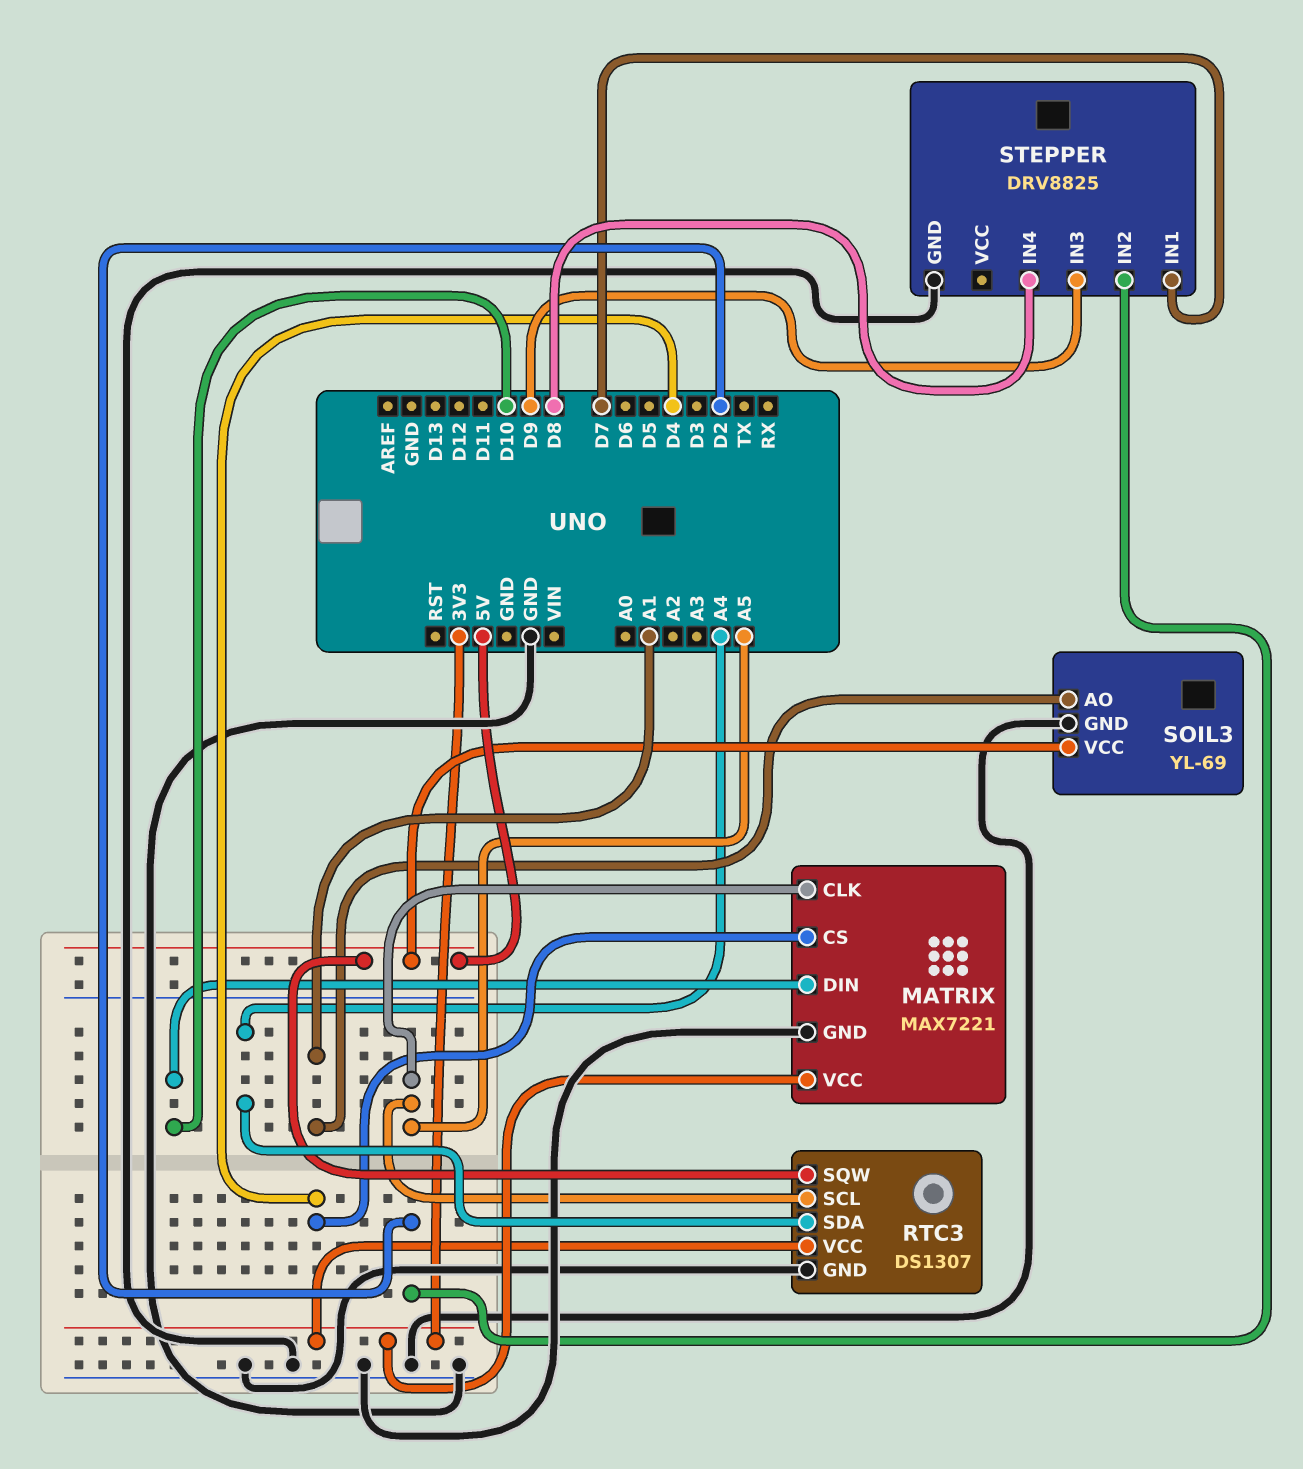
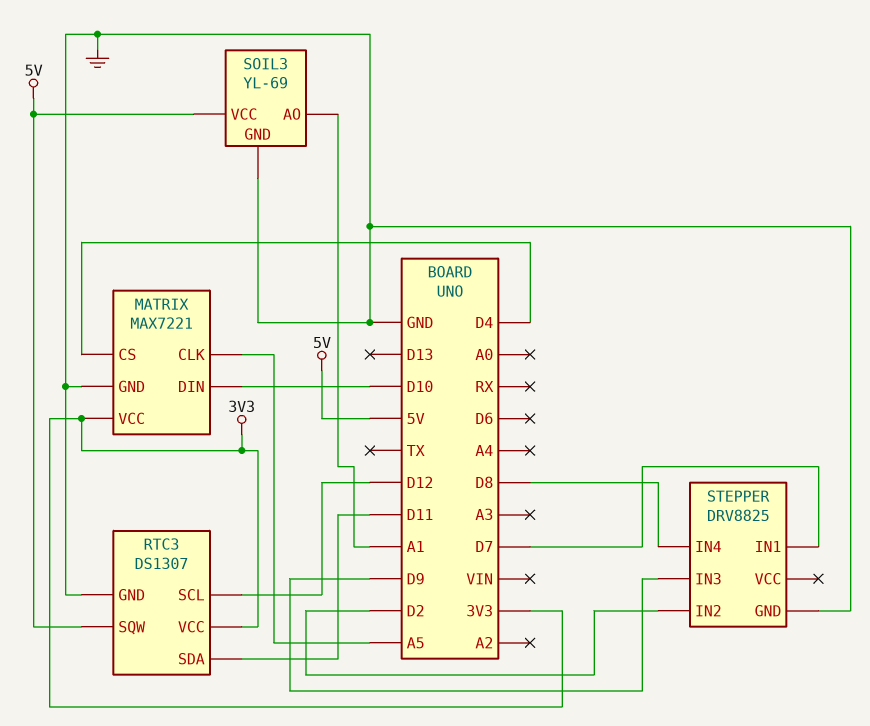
RTC3 pin SCL: A5 -> D12
RTC3 pin SDA: A4 -> D11

